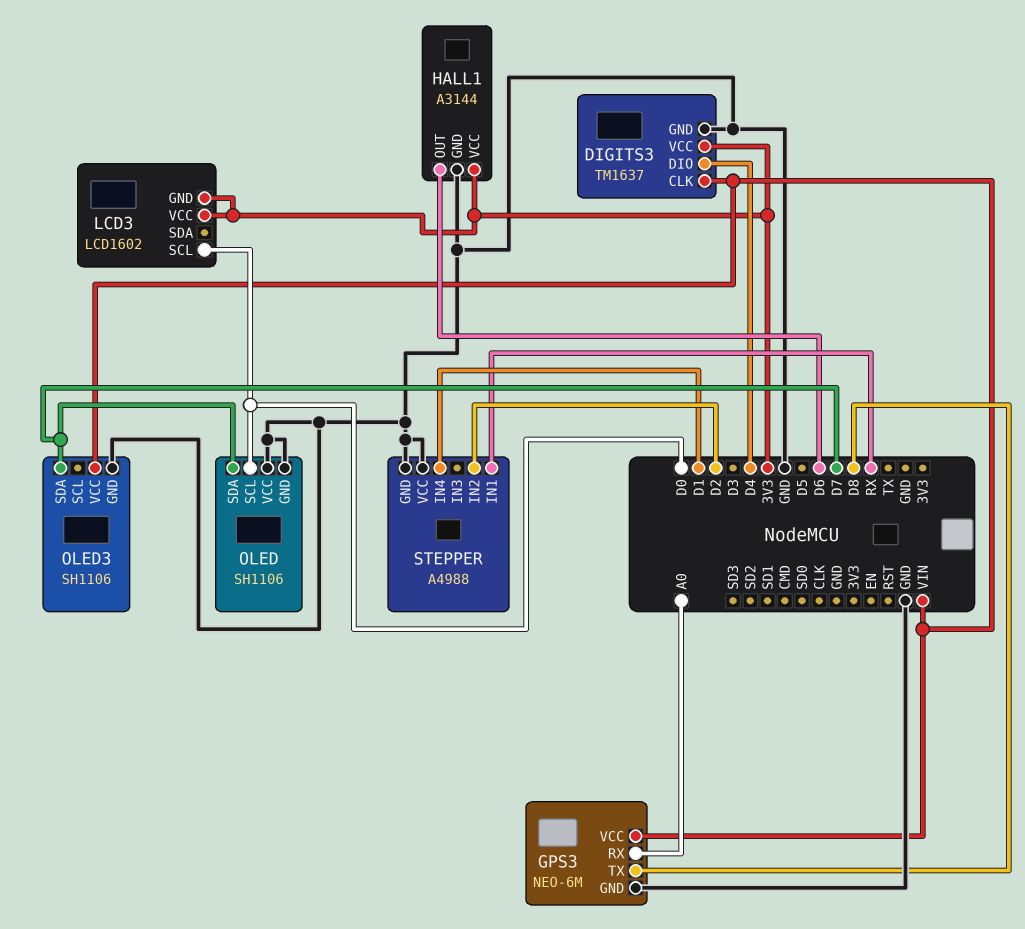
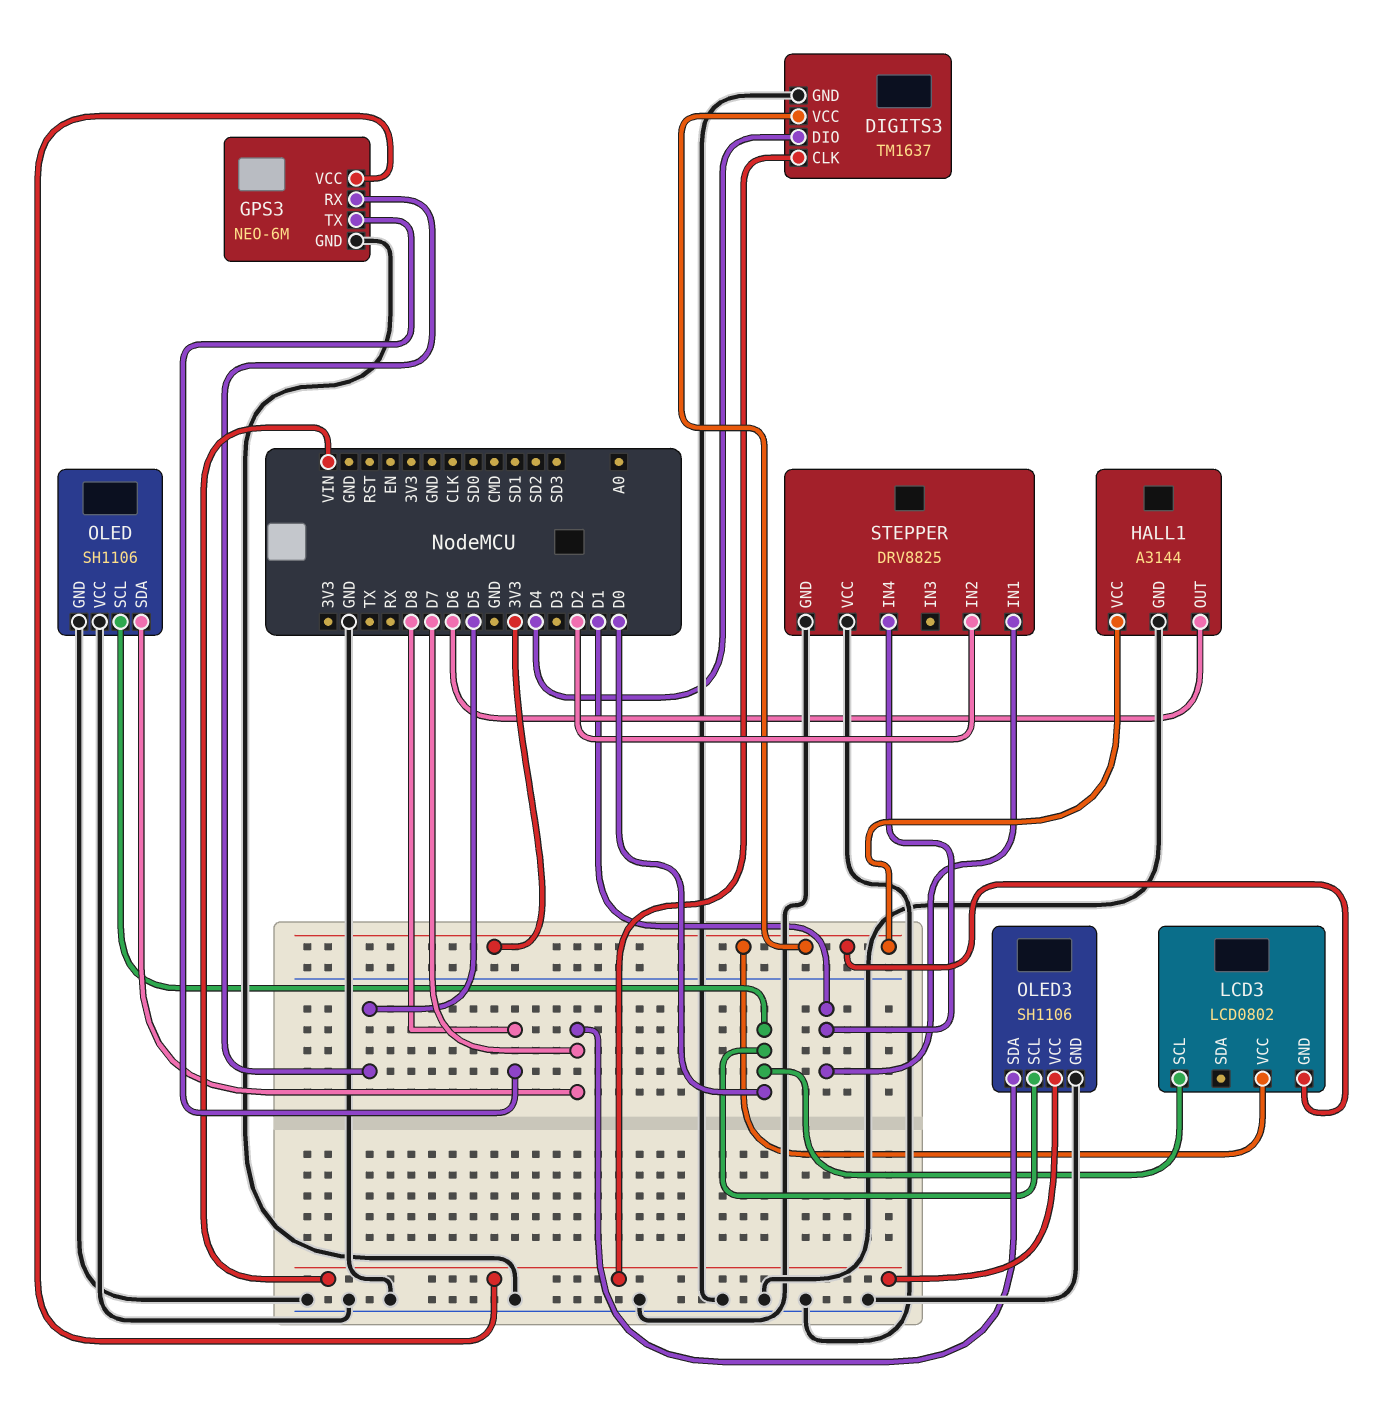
GPS3 pin RX: A0 -> D5
LCD3: LCD1602 -> LCD0802
OLED3 pin SCL: none -> D0
STEPPER: A4988 -> DRV8825
STEPPER pin IN1: RX -> D1

